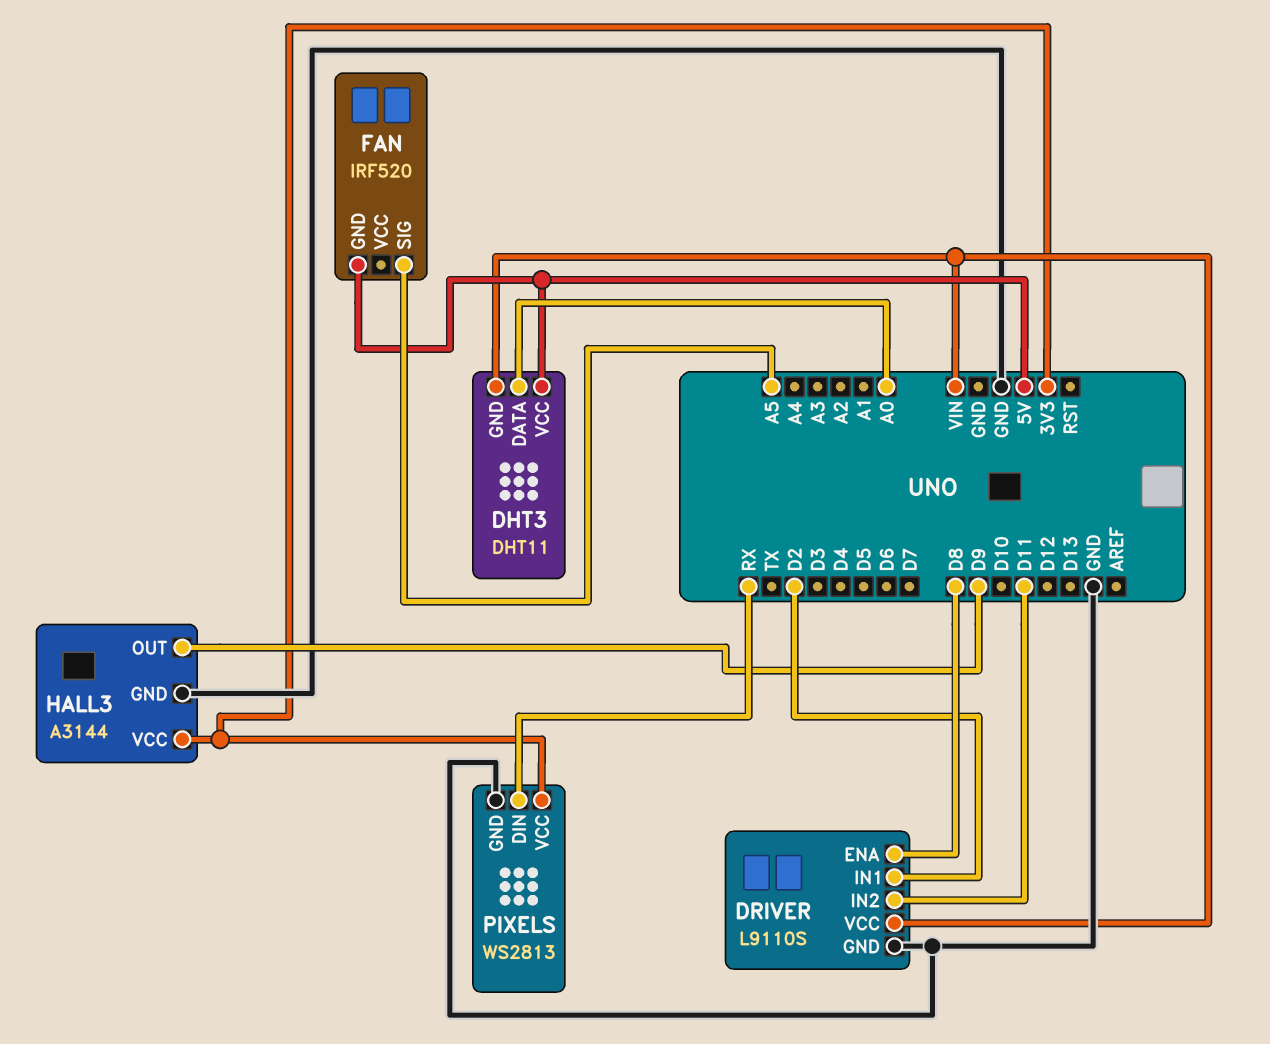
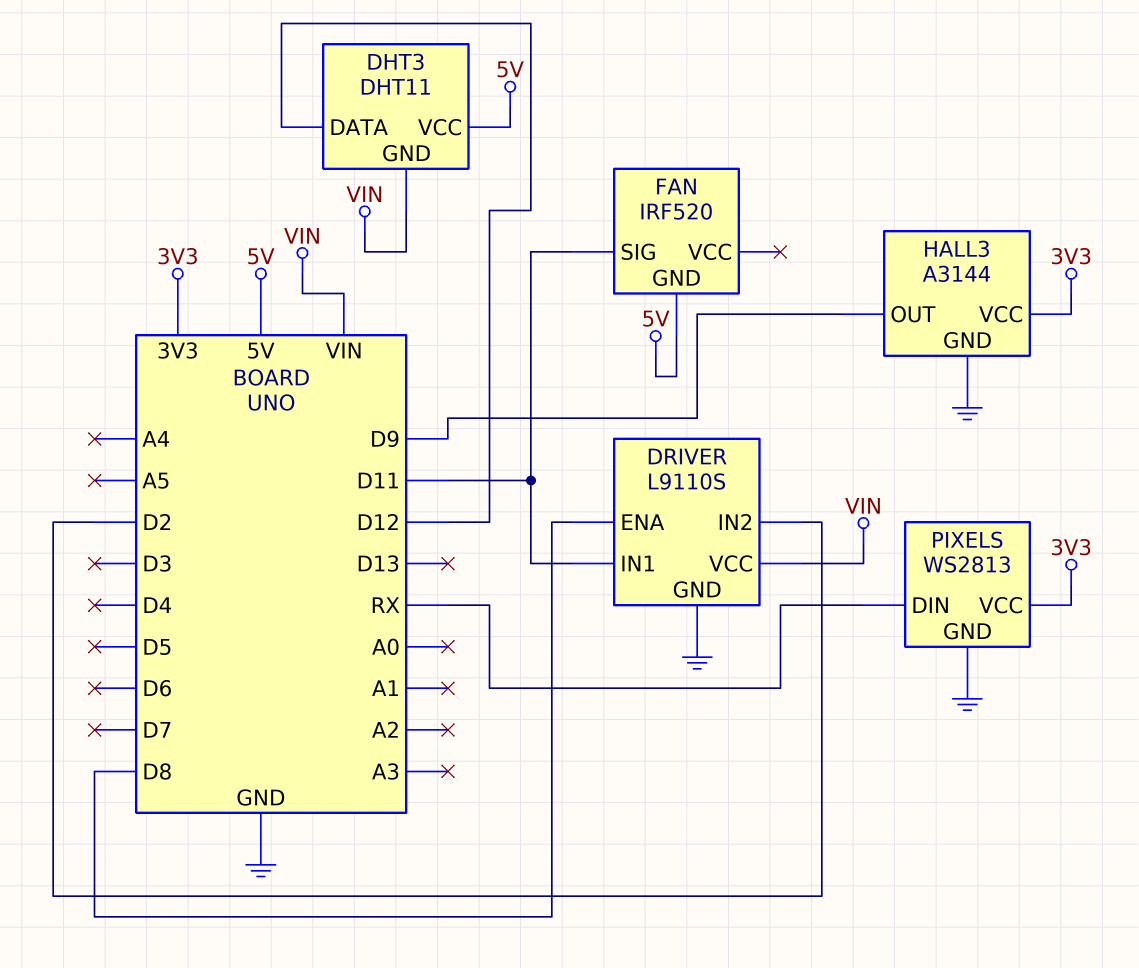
DHT3 pin DATA: A0 -> D12
DRIVER pin IN1: D2 -> D11
DRIVER pin IN2: D11 -> D2
FAN pin SIG: A5 -> D11

